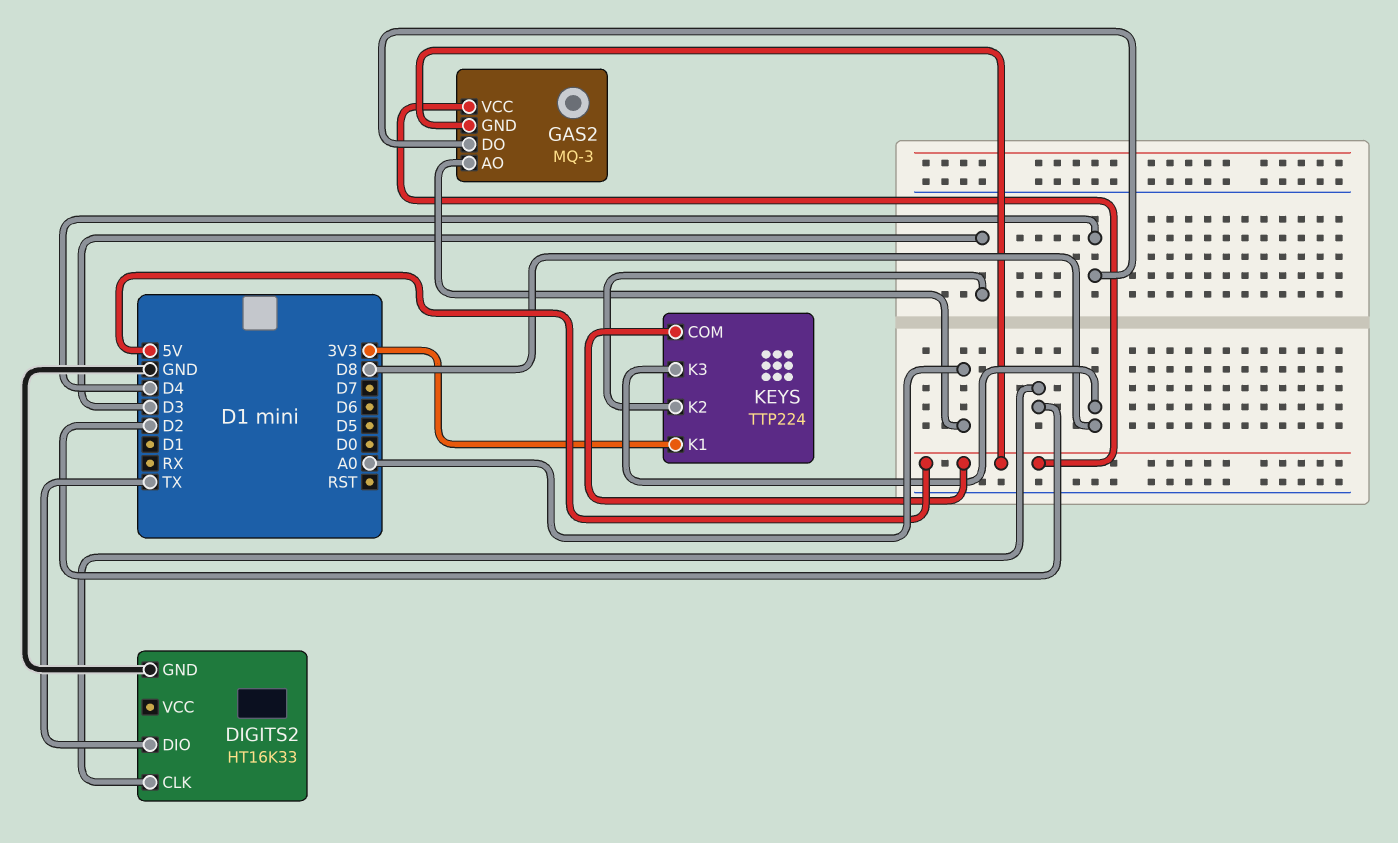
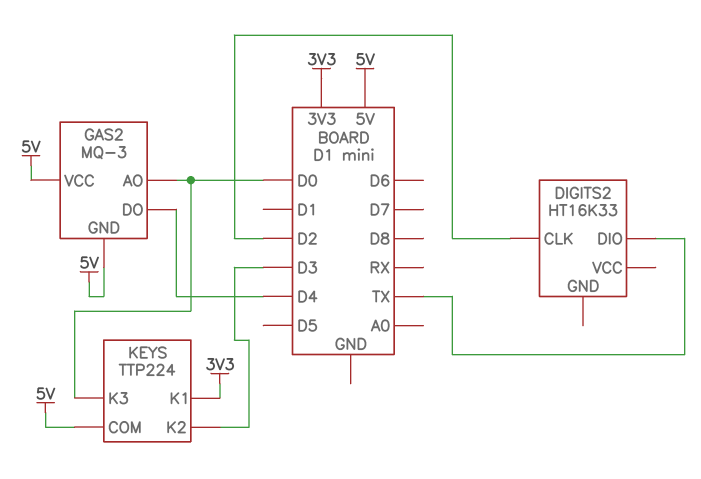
DIGITS2 pin GND: GND -> none
GAS2 pin AO: A0 -> D0
KEYS pin K3: D8 -> D0

